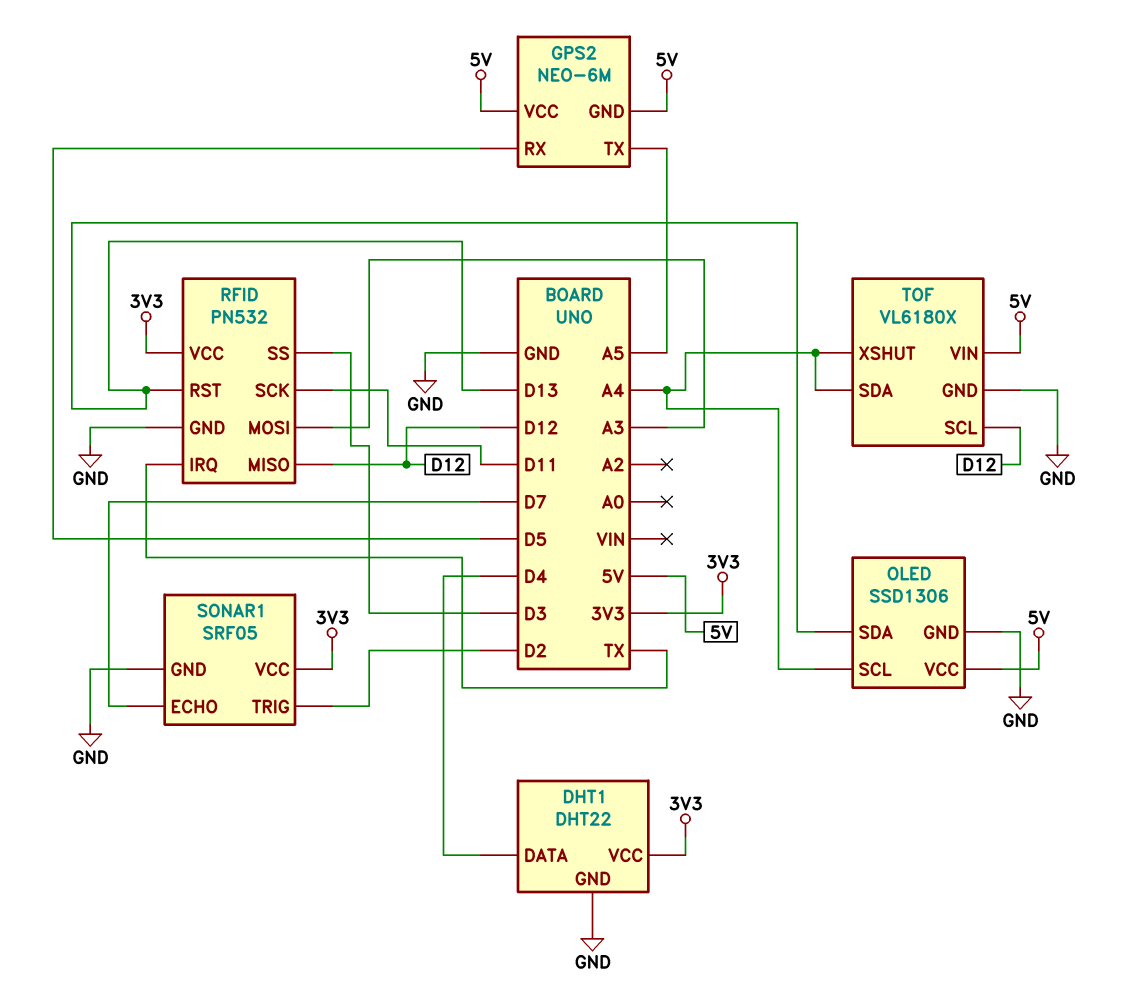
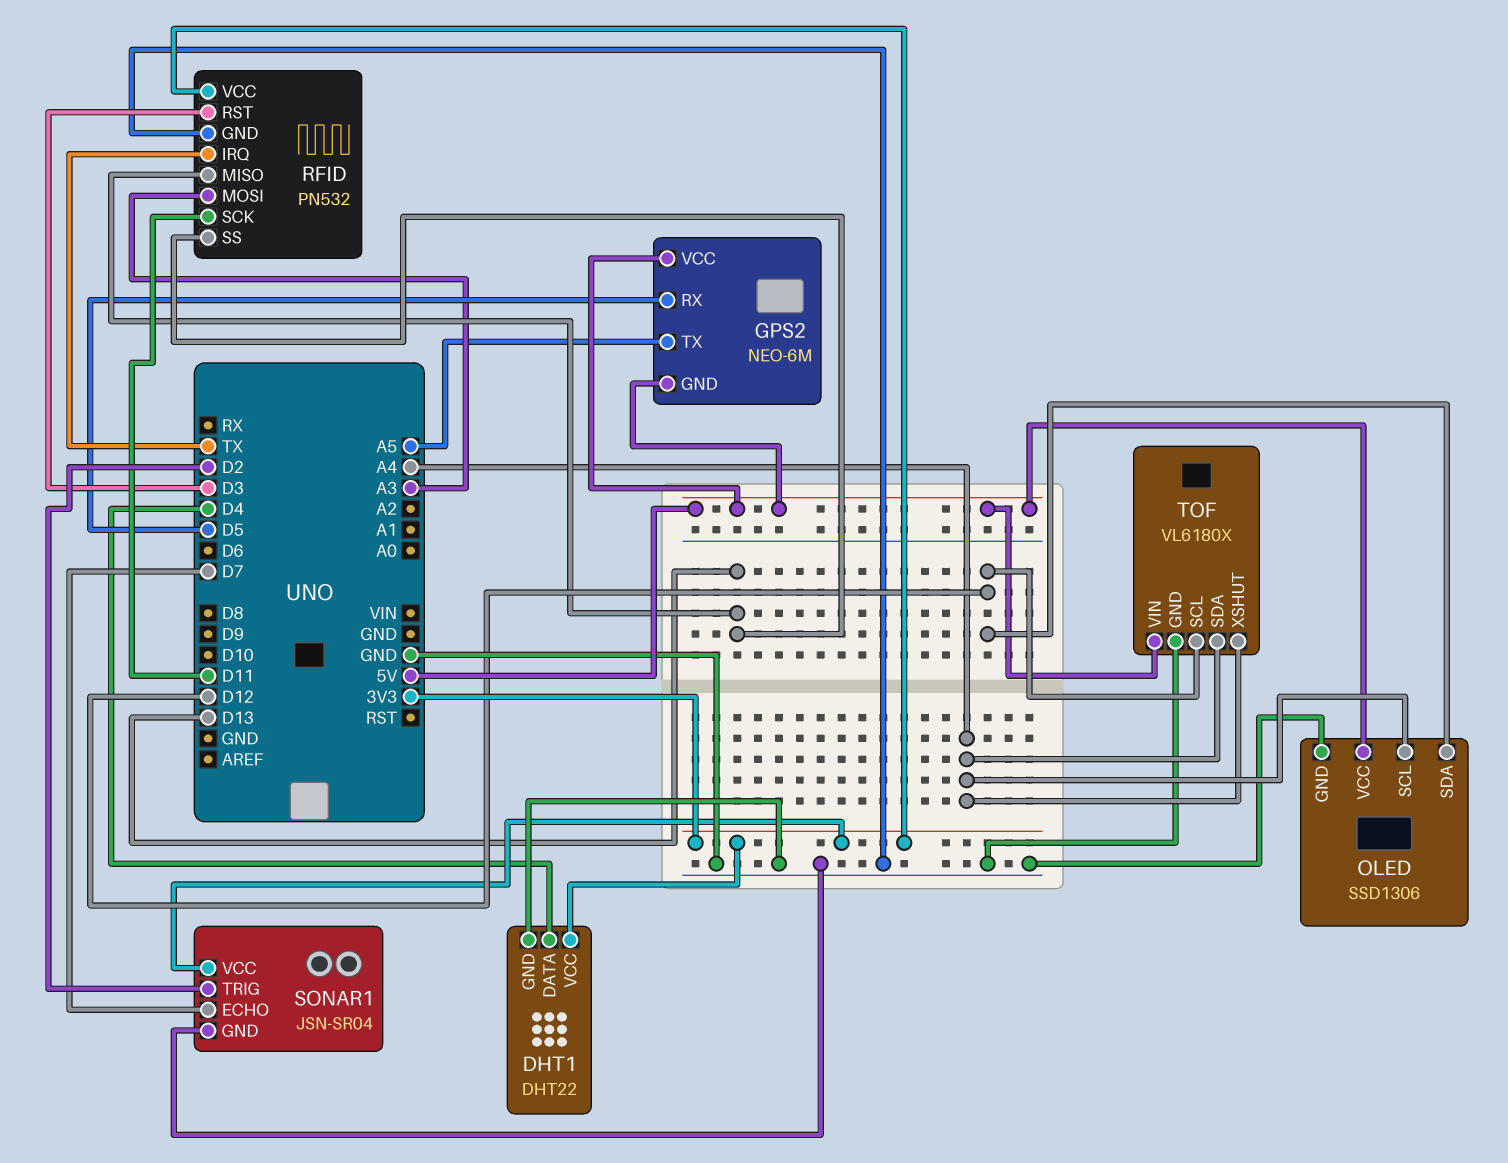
OLED pin SDA: D13 -> D12
RFID pin MISO: D12 -> D13
RFID pin RST: D13 -> D3
RFID pin SS: D3 -> D13
SONAR1: SRF05 -> JSN-SR04

